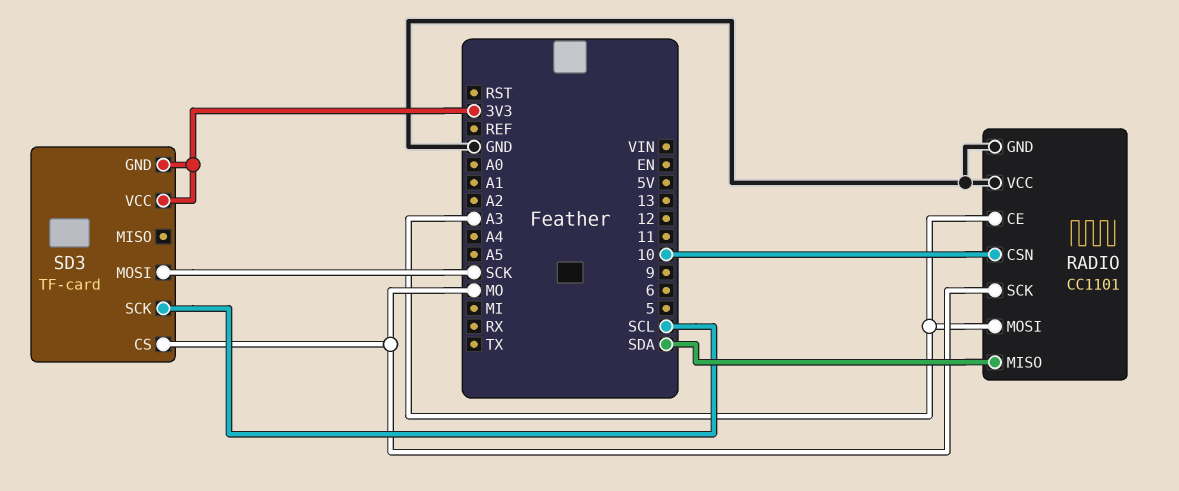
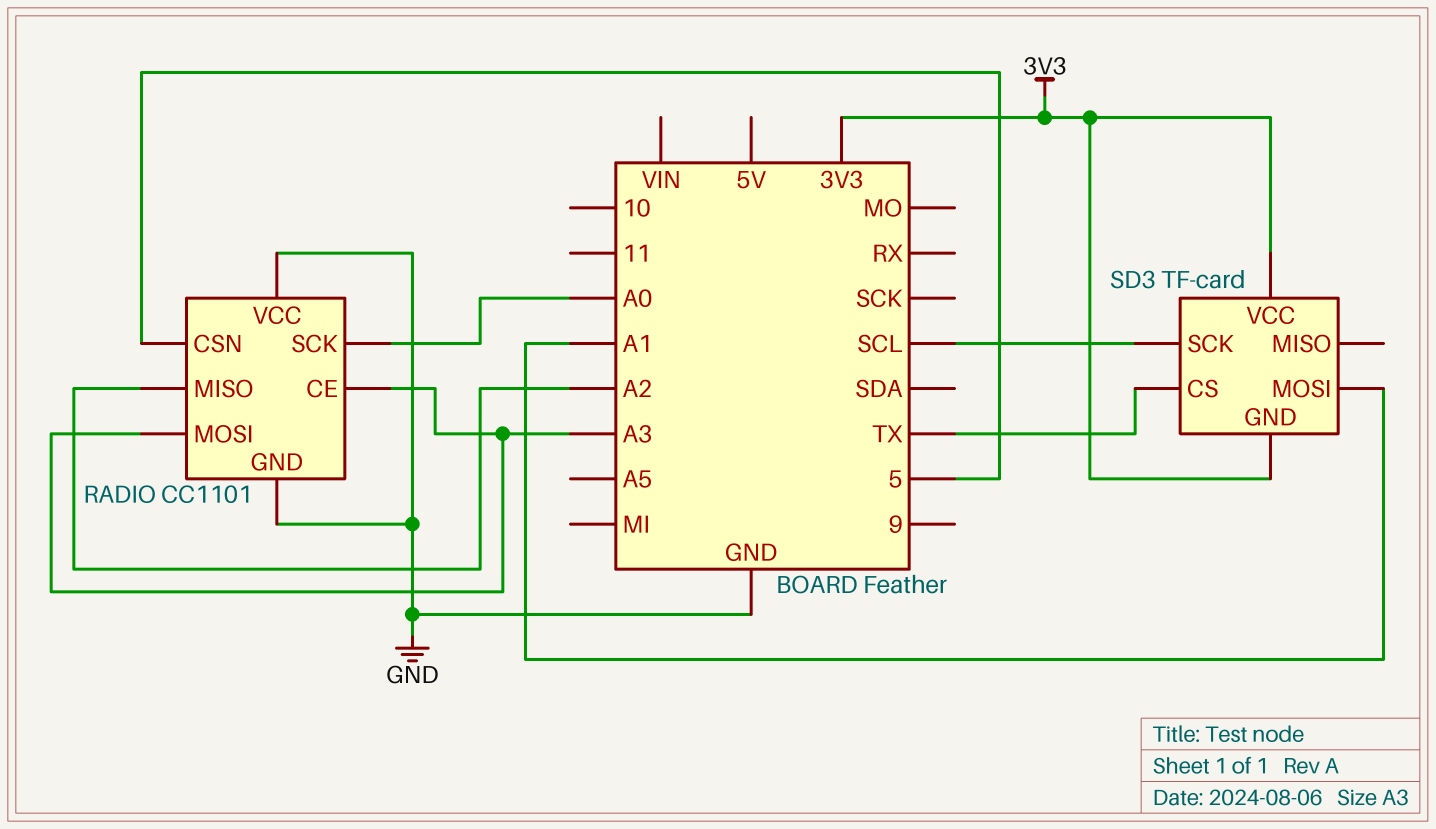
RADIO pin CSN: 10 -> 5
RADIO pin MISO: SDA -> A2
RADIO pin SCK: MO -> A0
SD3 pin CS: MO -> TX
SD3 pin MOSI: SCK -> A1

